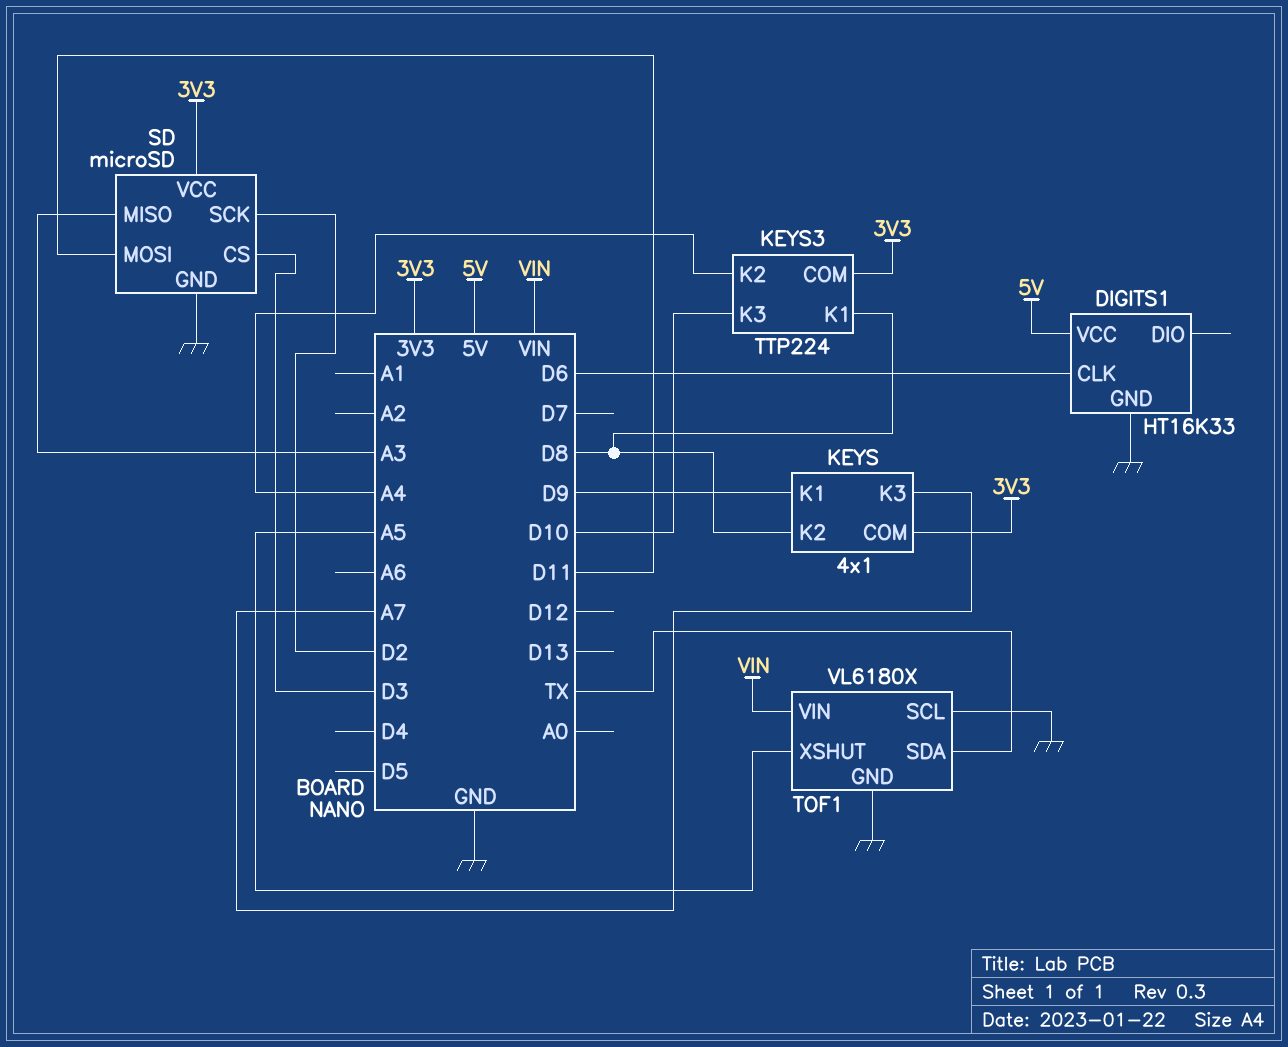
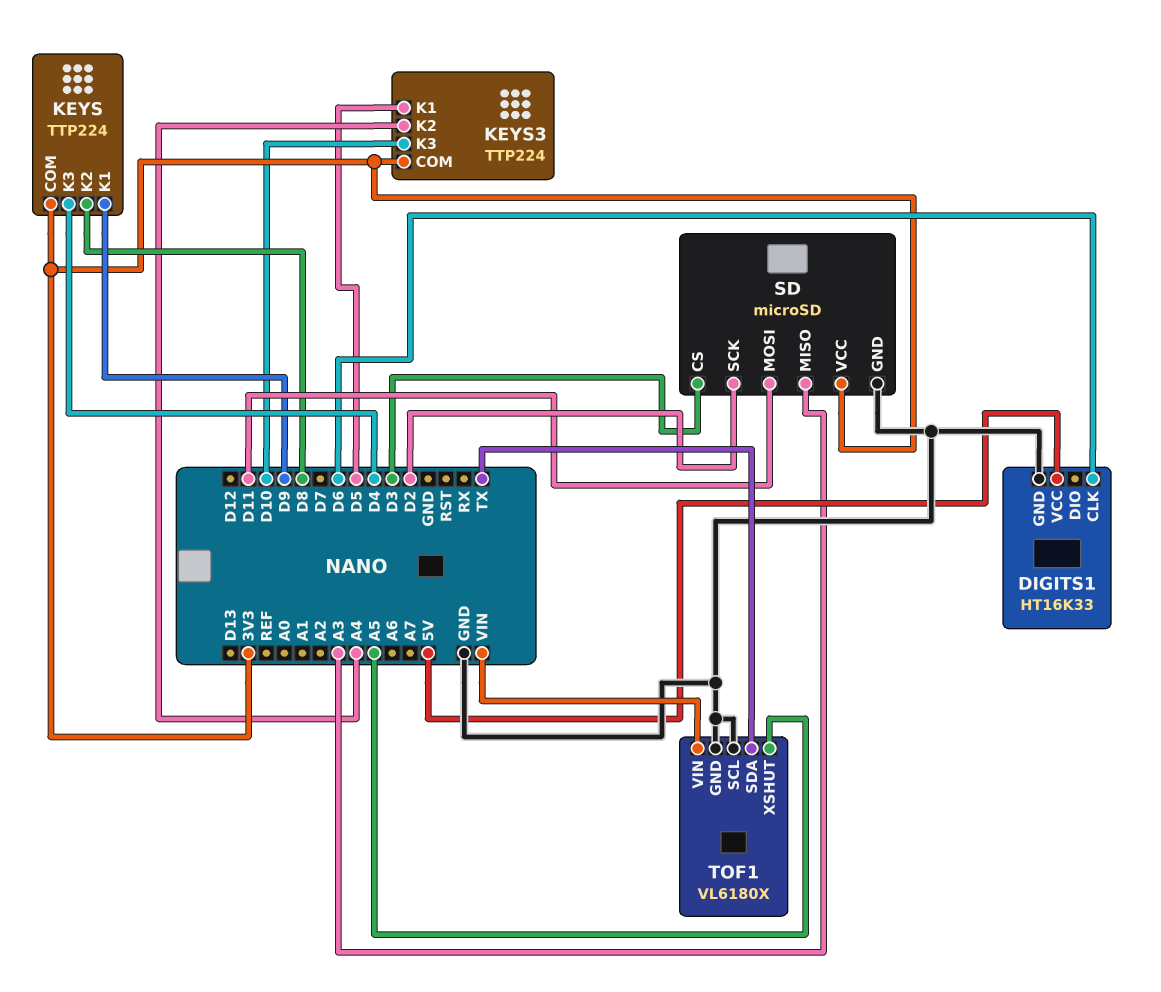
KEYS: 4x1 -> TTP224
KEYS pin K3: A7 -> D4
KEYS3 pin K1: D8 -> D5

